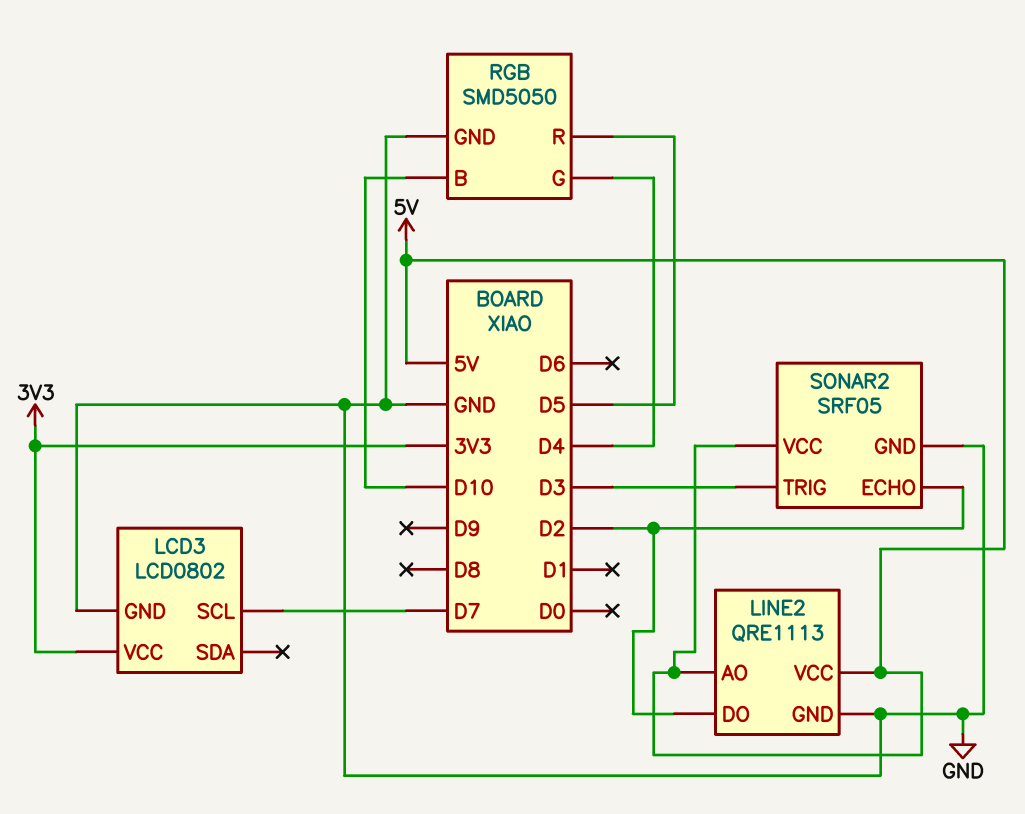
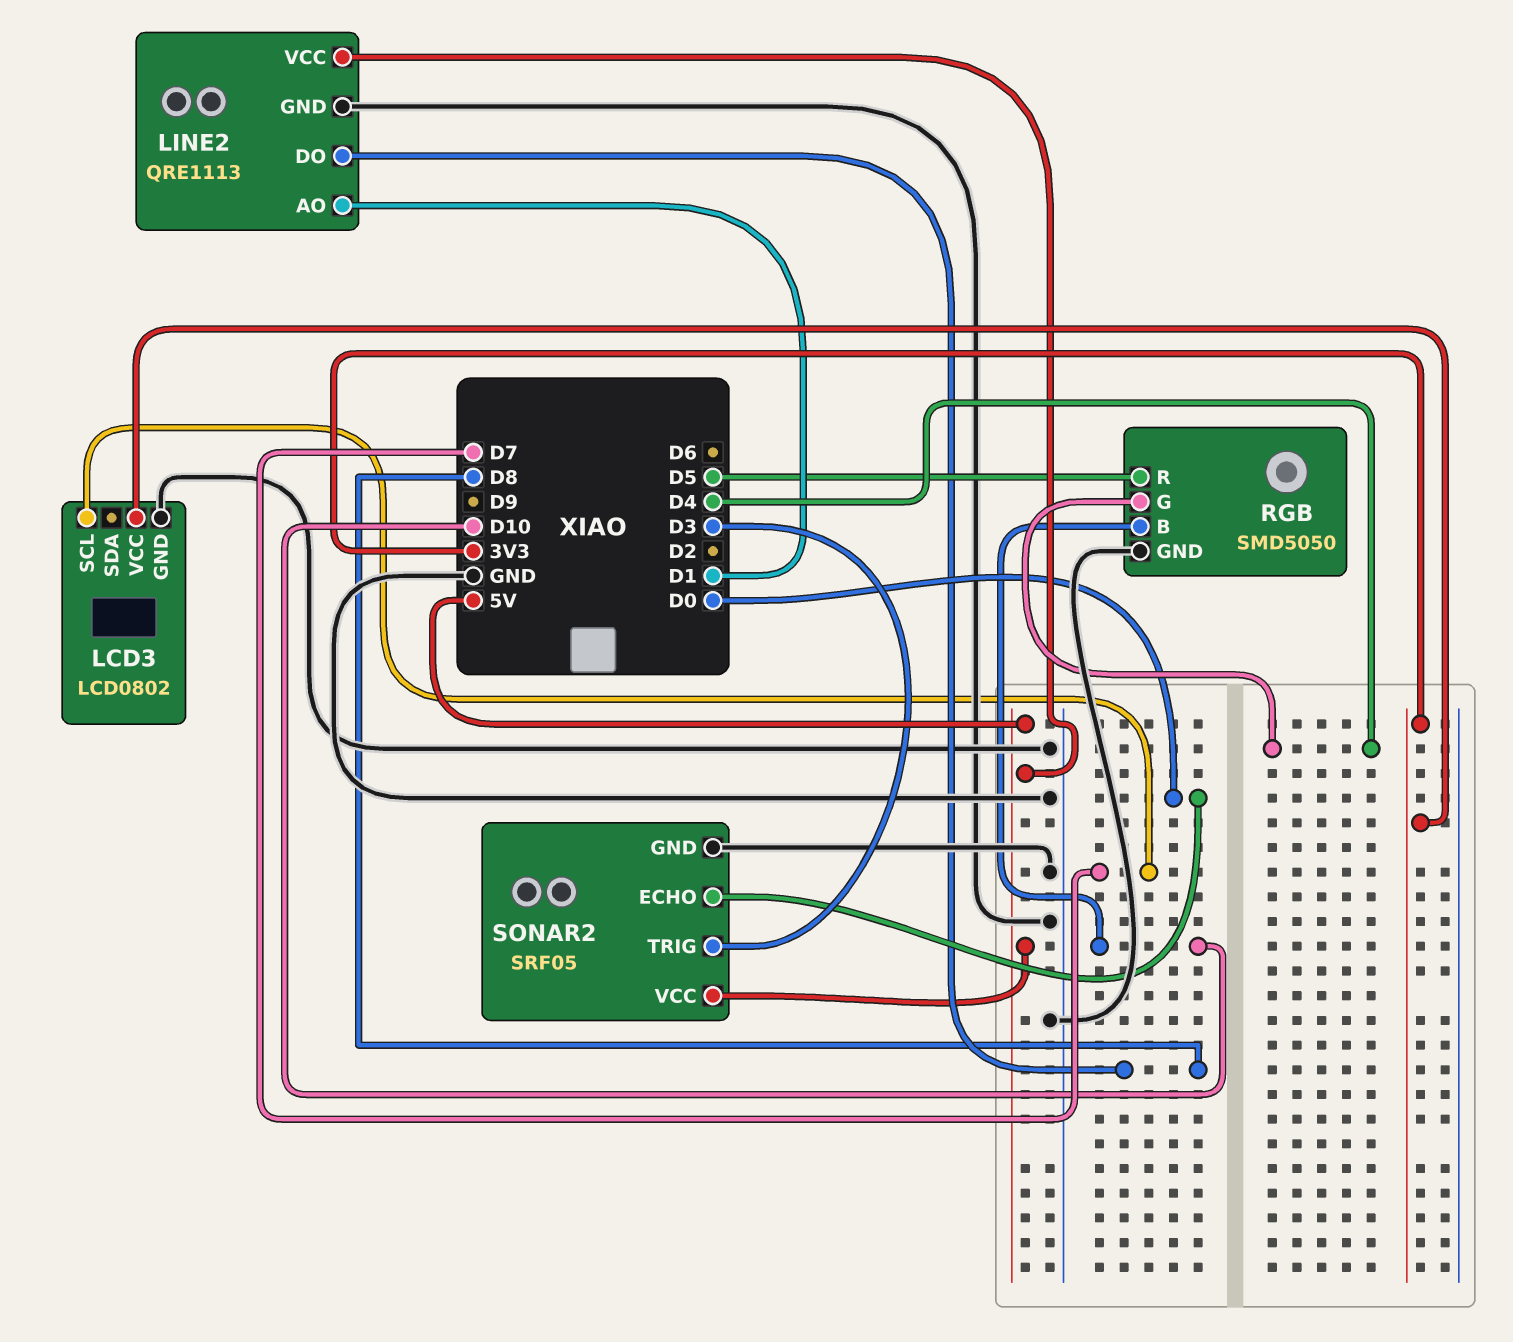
LINE2 pin AO: 5V -> D1
LINE2 pin DO: D2 -> D8
SONAR2 pin ECHO: D2 -> D0

